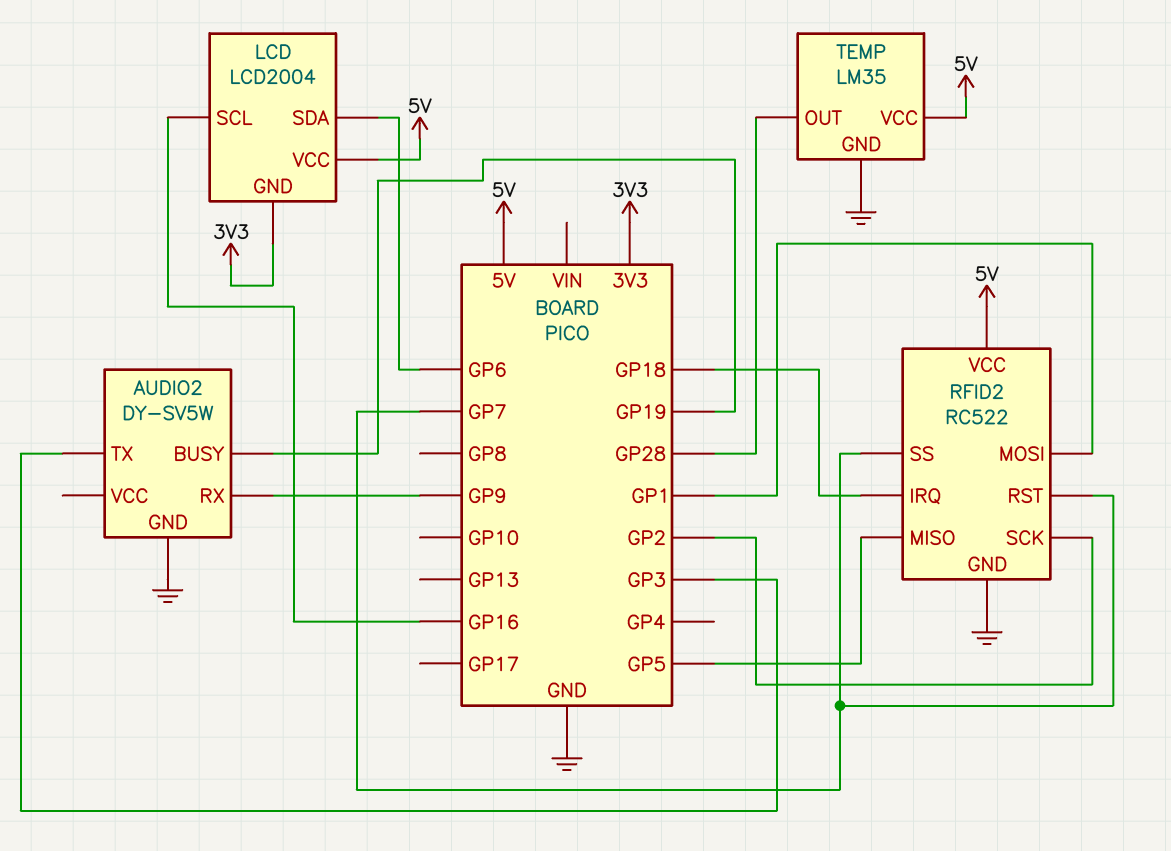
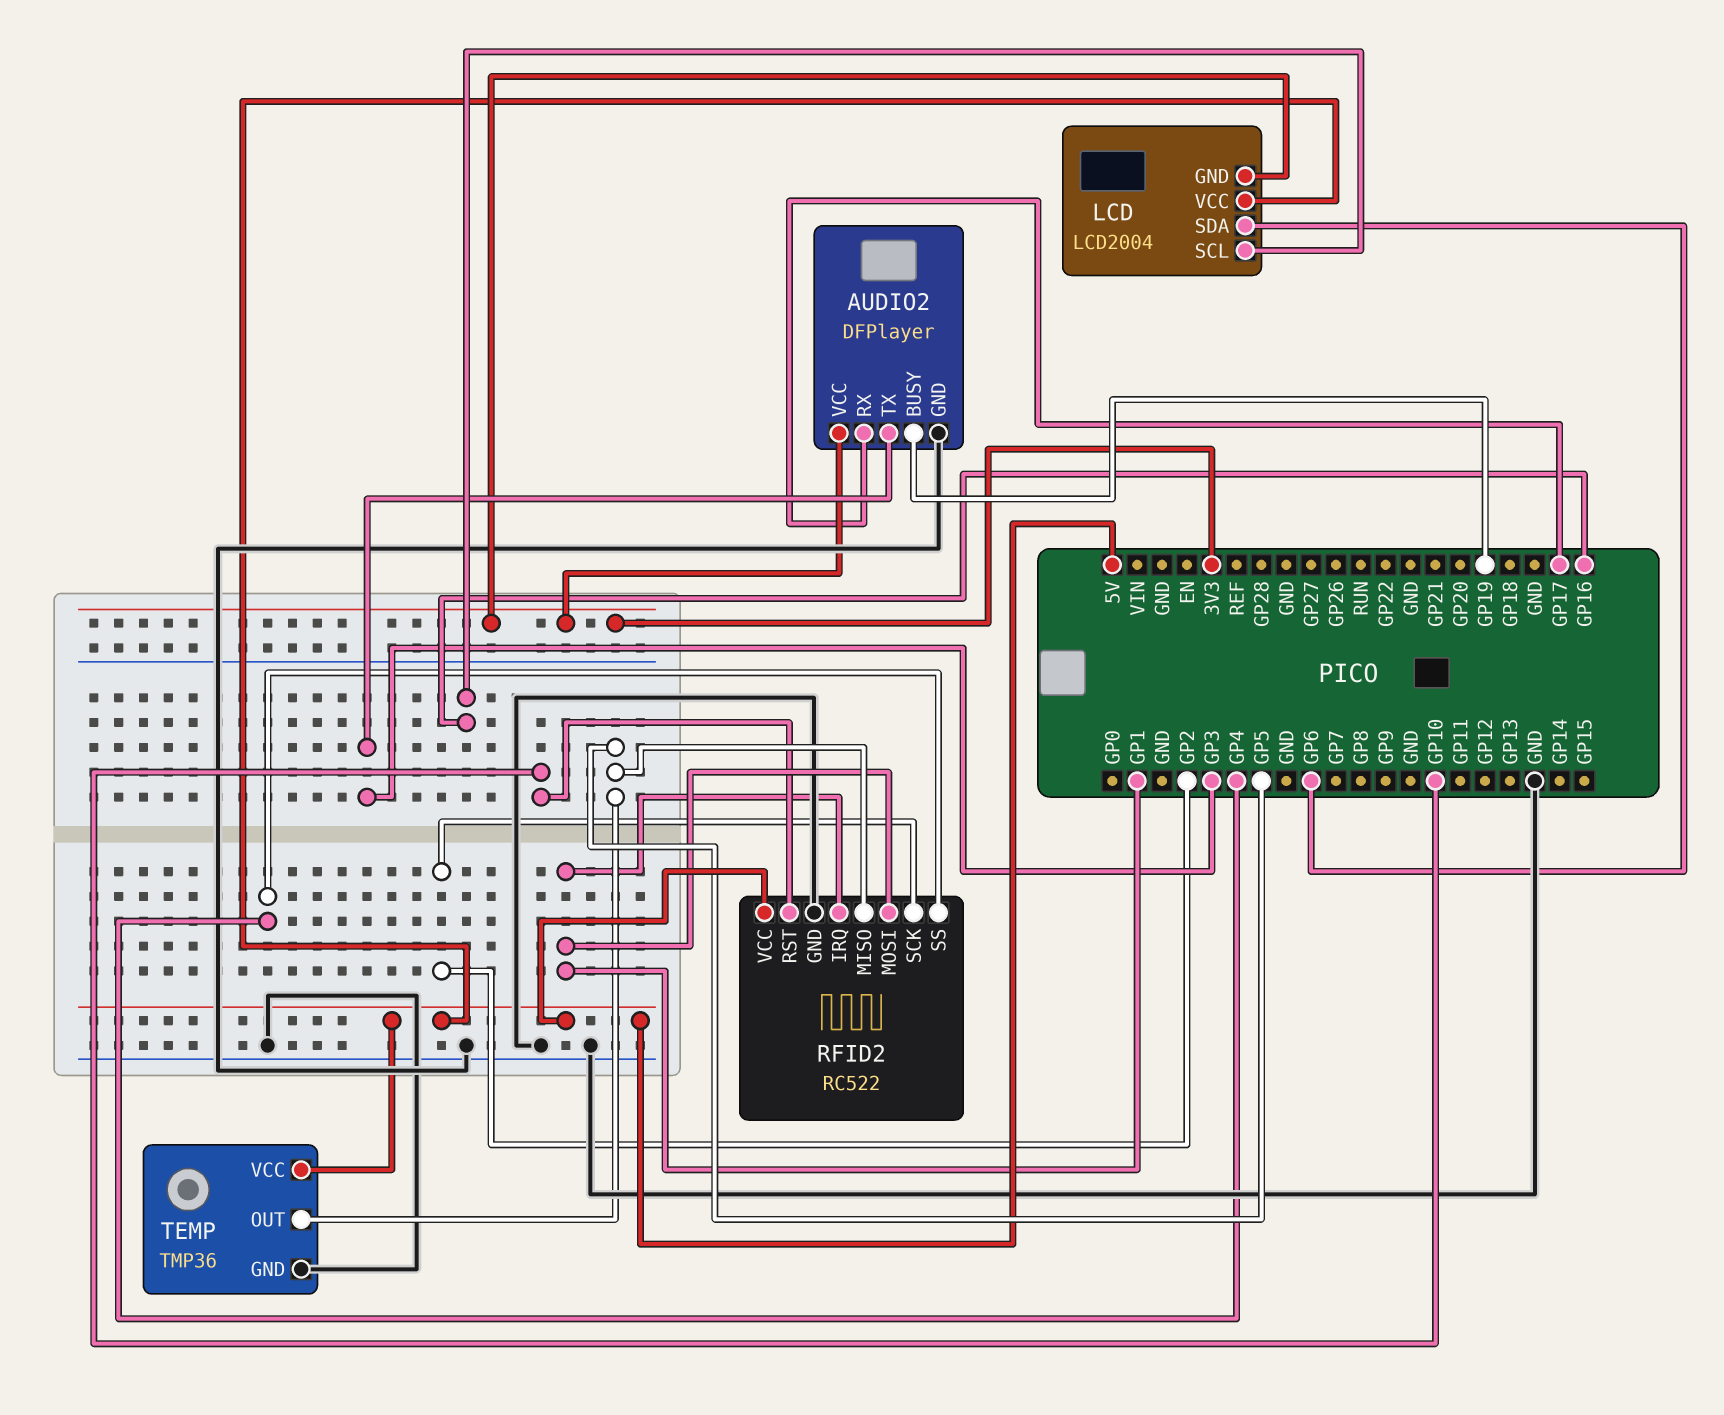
AUDIO2: DY-SV5W -> DFPlayer
AUDIO2 pin RX: GP9 -> GP17
AUDIO2 pin VCC: none -> 3V3
RFID2 pin IRQ: GP18 -> GP1
RFID2 pin RST: GP7 -> GP10
RFID2 pin SS: GP7 -> GP4
TEMP: LM35 -> TMP36
TEMP pin OUT: GP28 -> GP5

